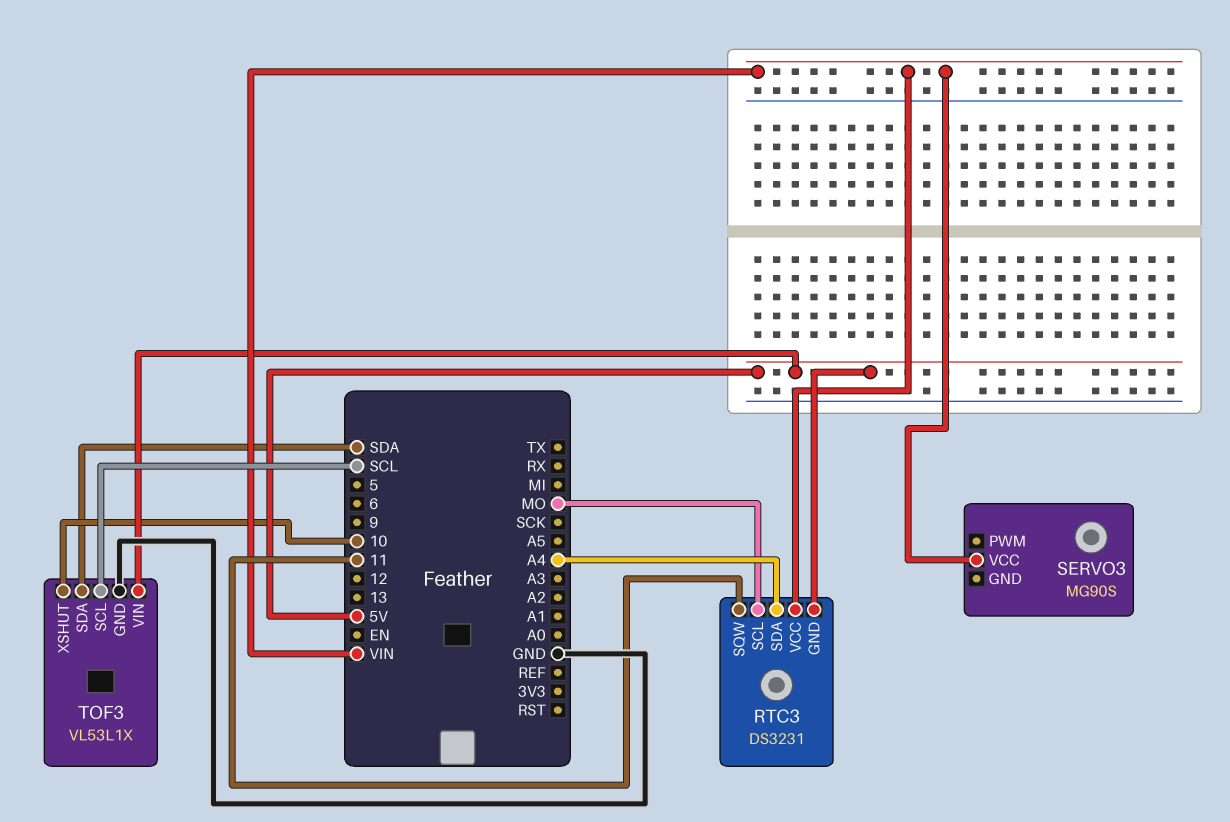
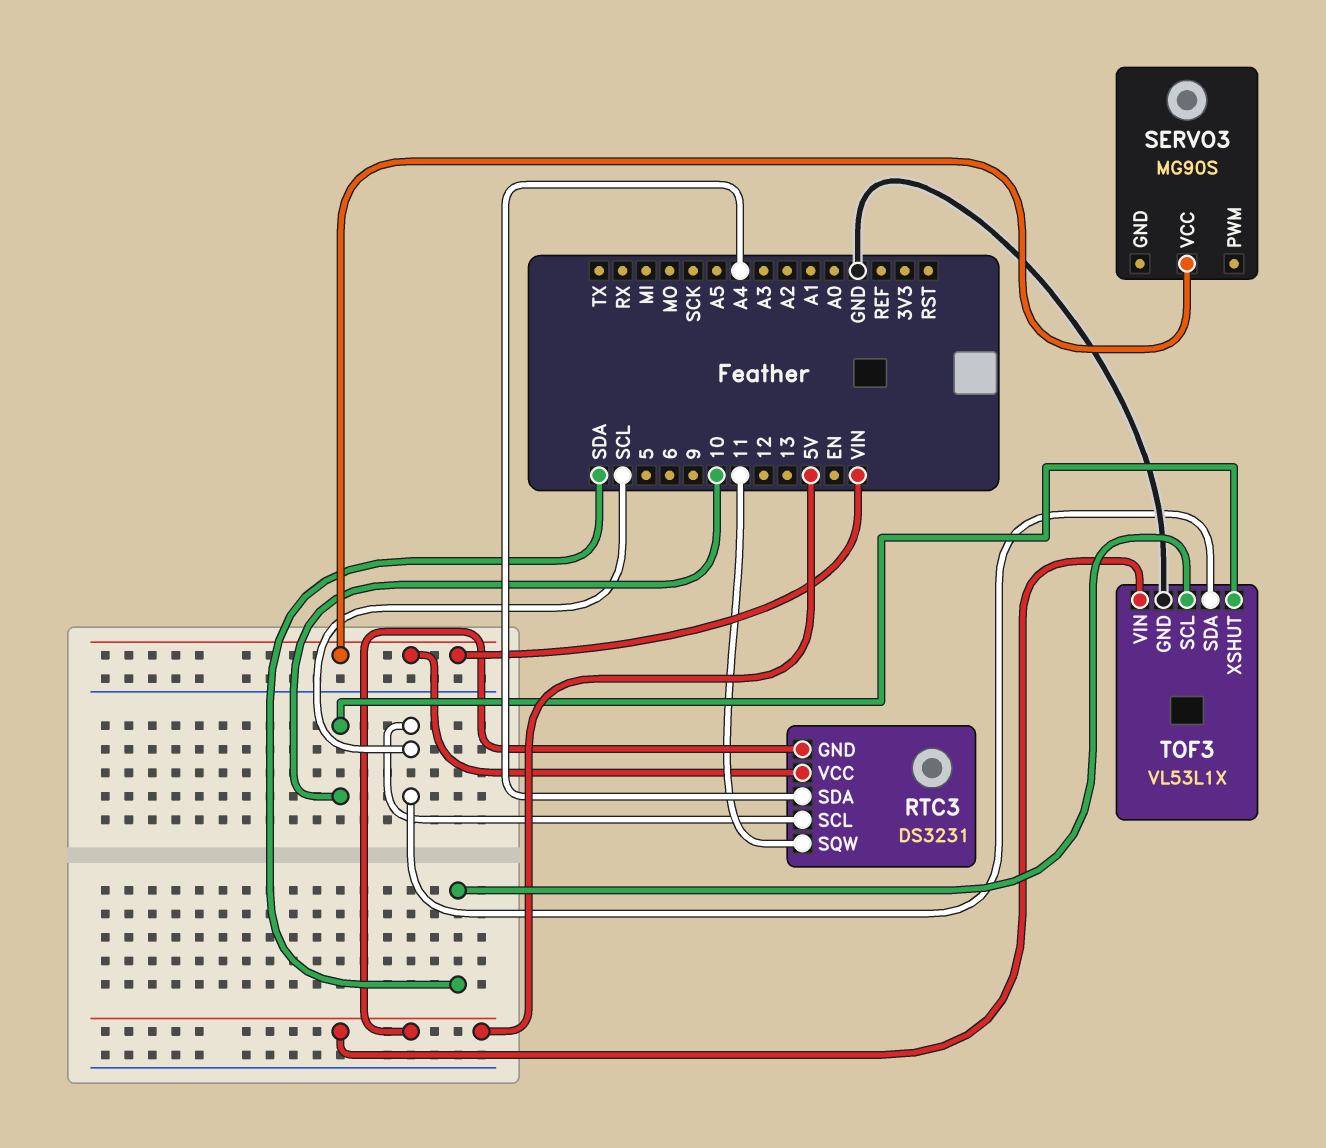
RTC3 pin SCL: MO -> SCL
TOF3 pin SCL: SCL -> SDA
TOF3 pin SDA: SDA -> SCL

